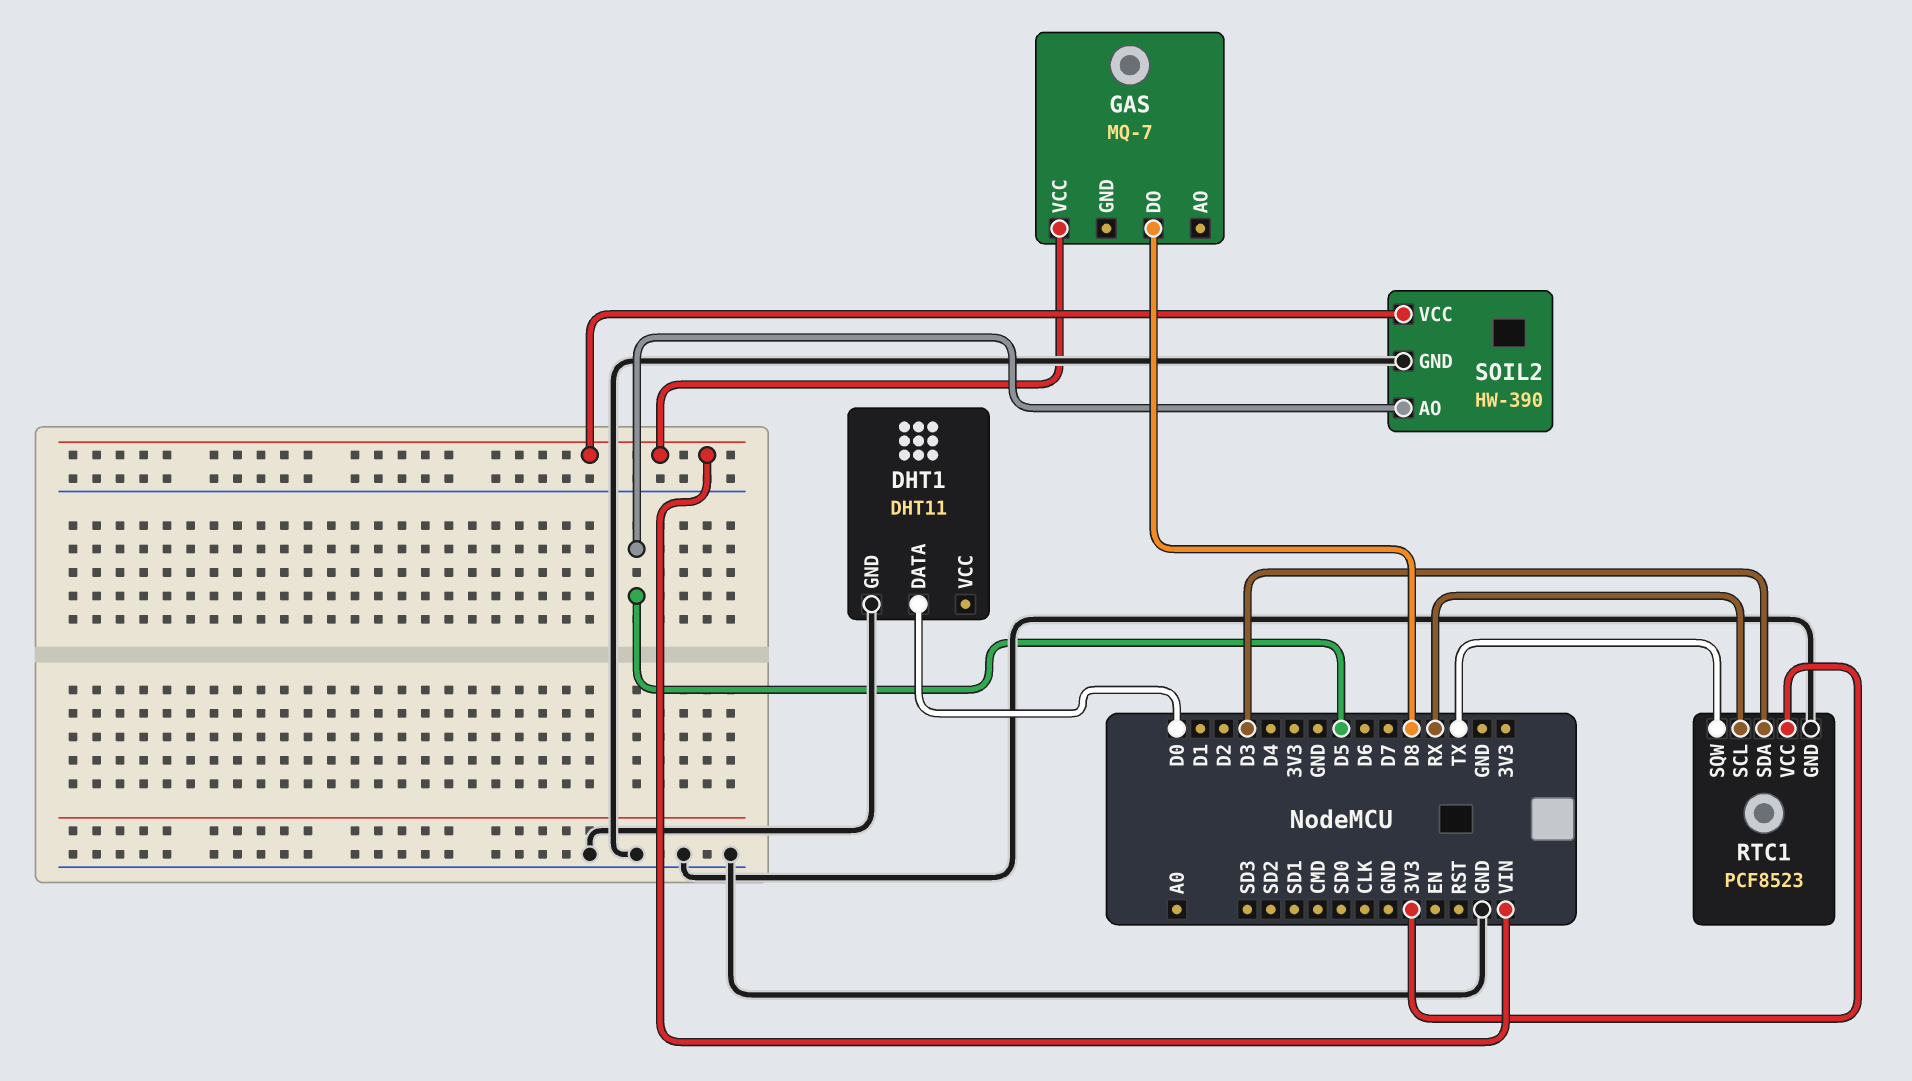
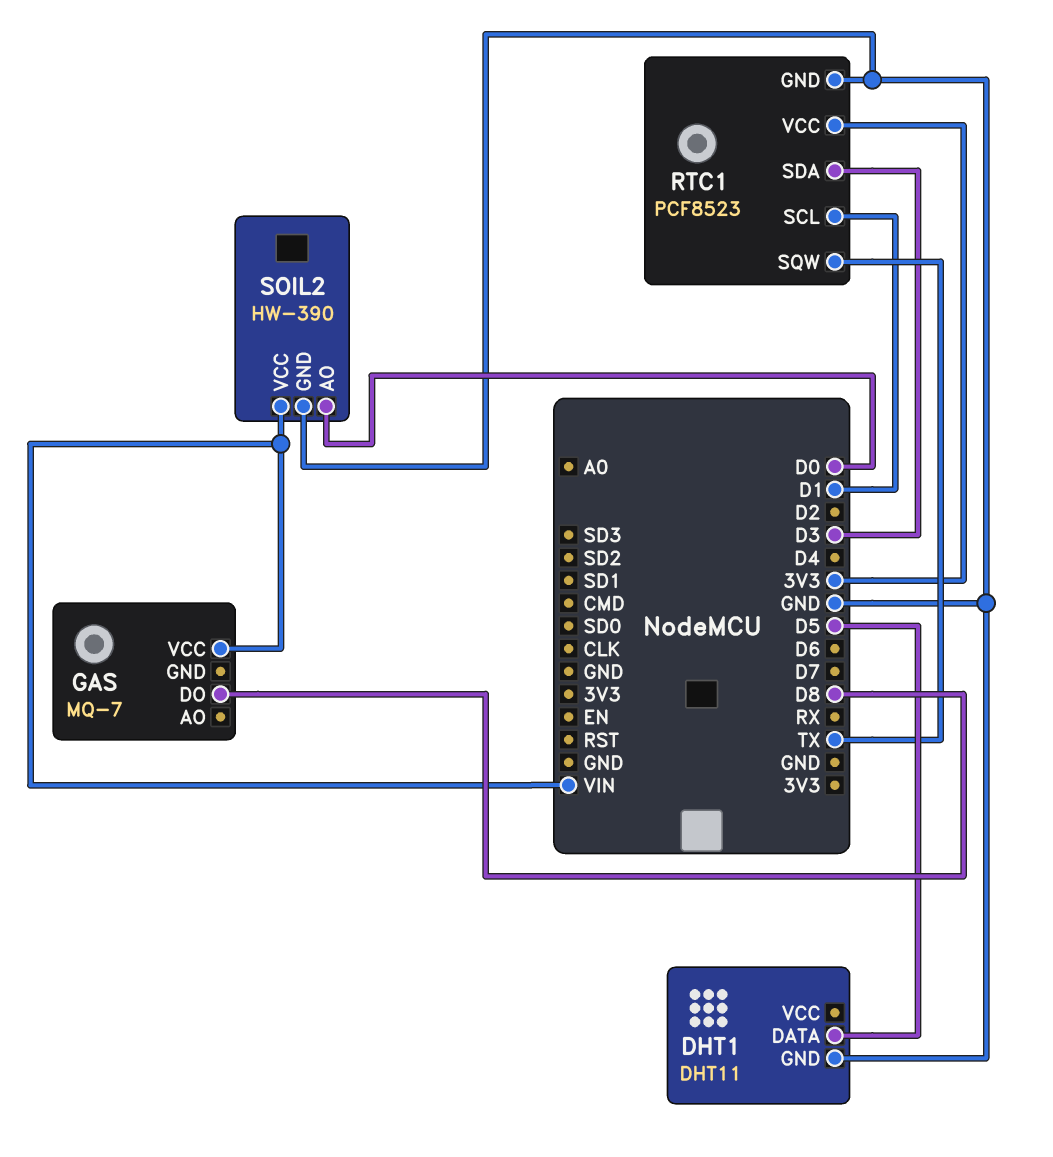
DHT1 pin DATA: D0 -> D5
RTC1 pin SCL: RX -> D1
SOIL2 pin AO: D5 -> D0

